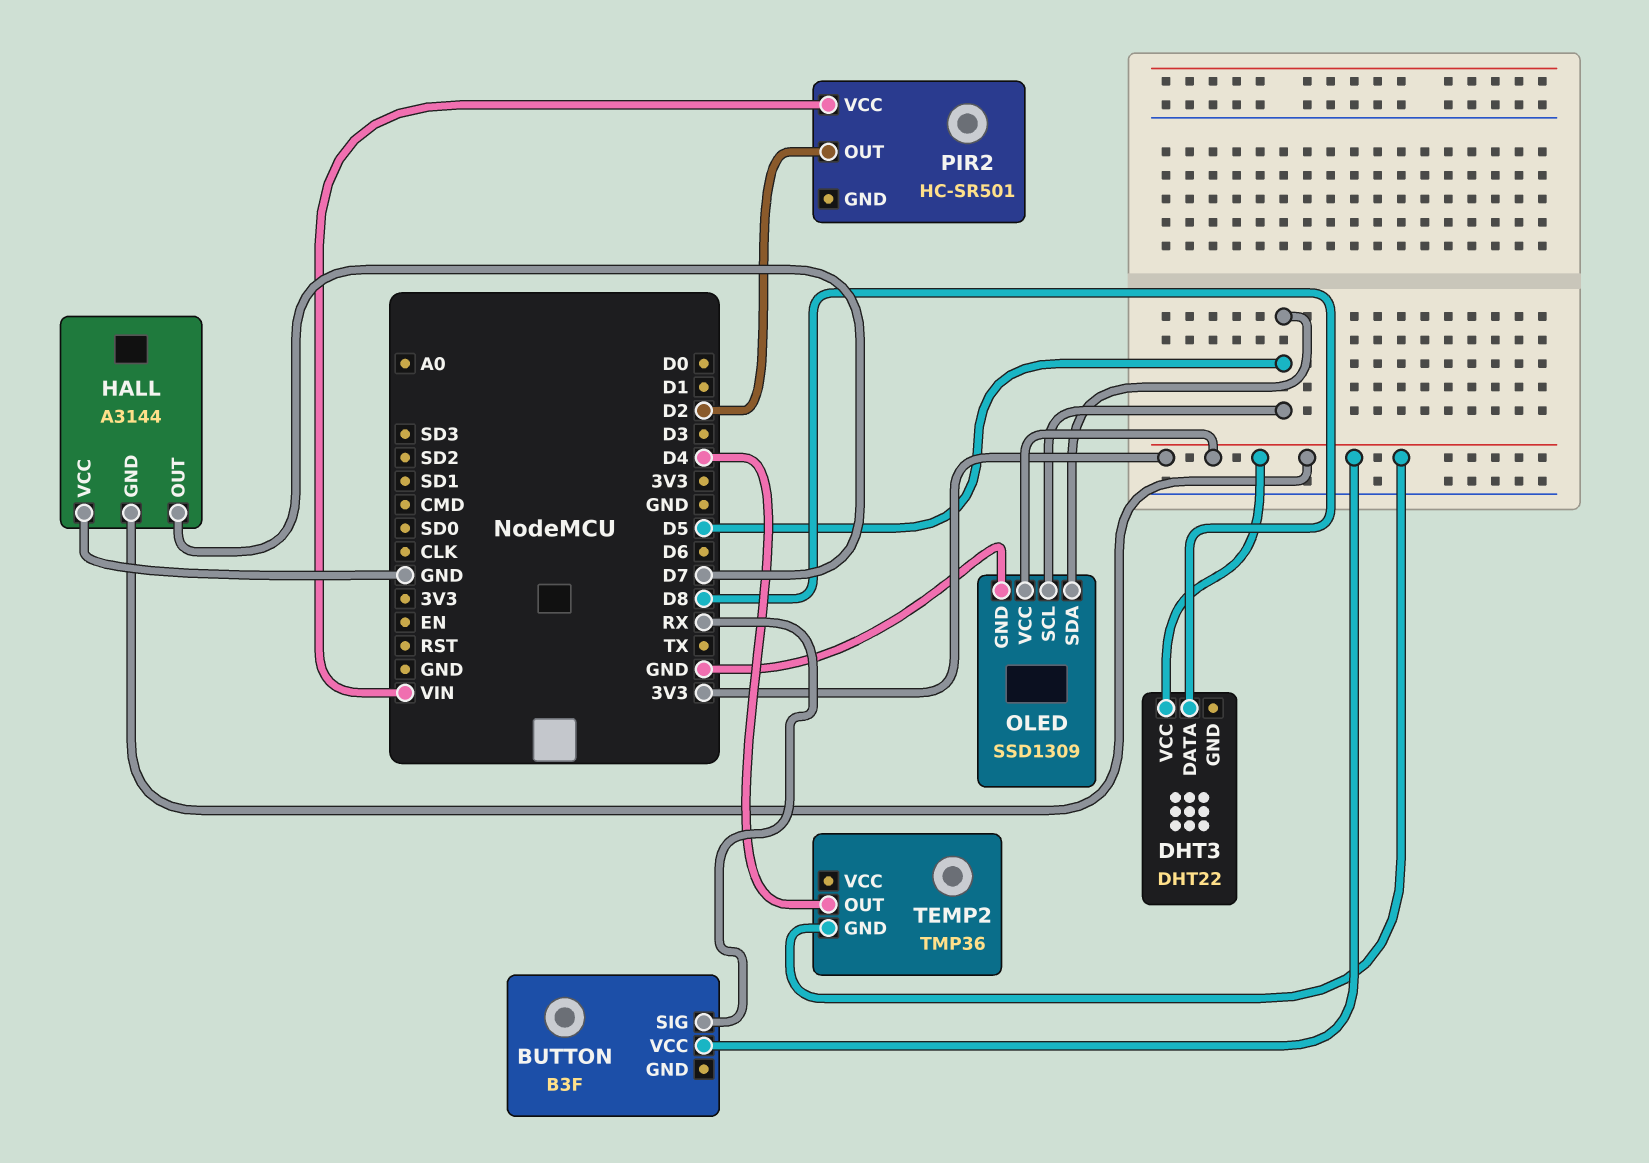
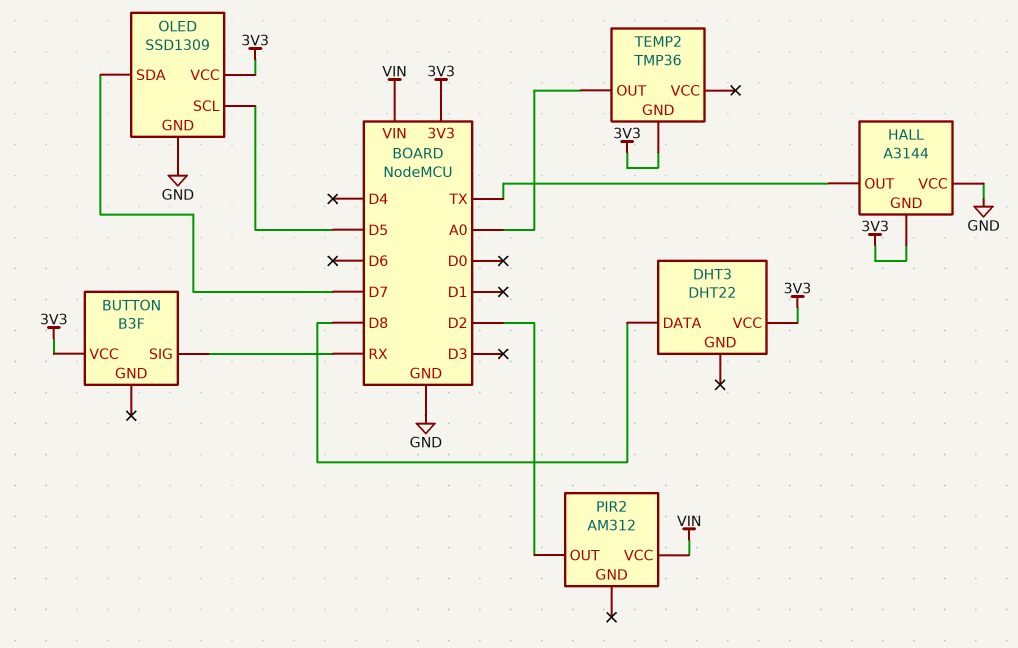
HALL pin OUT: D7 -> TX
OLED pin SDA: D5 -> D7
PIR2: HC-SR501 -> AM312
TEMP2 pin OUT: D4 -> A0

